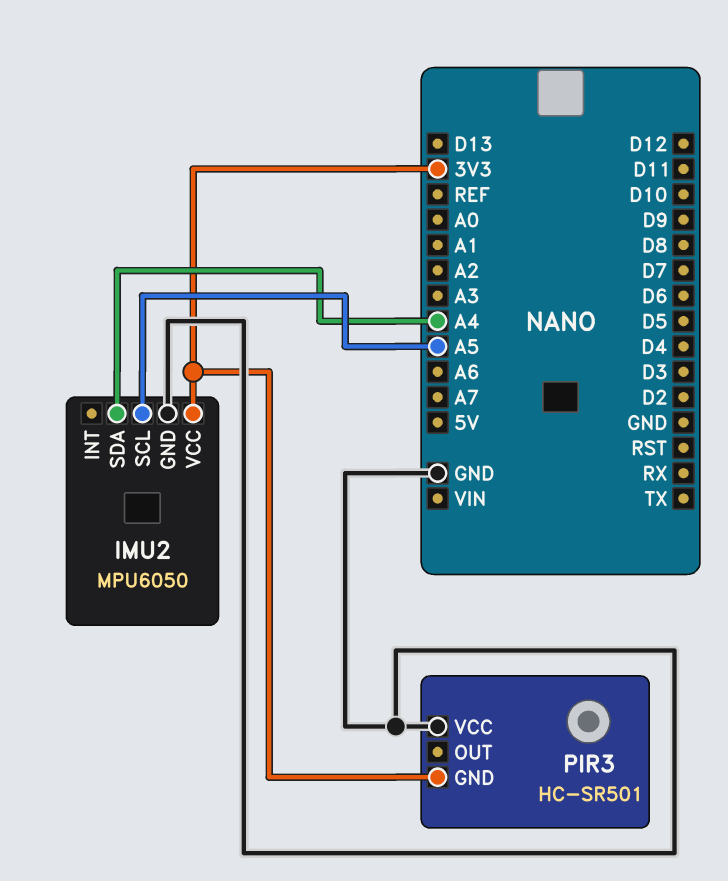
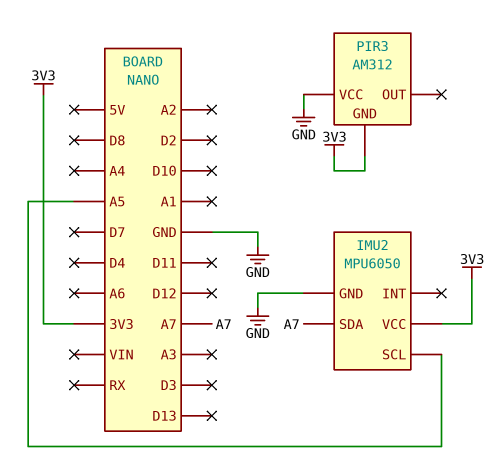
IMU2 pin SDA: A4 -> A7
PIR3: HC-SR501 -> AM312

